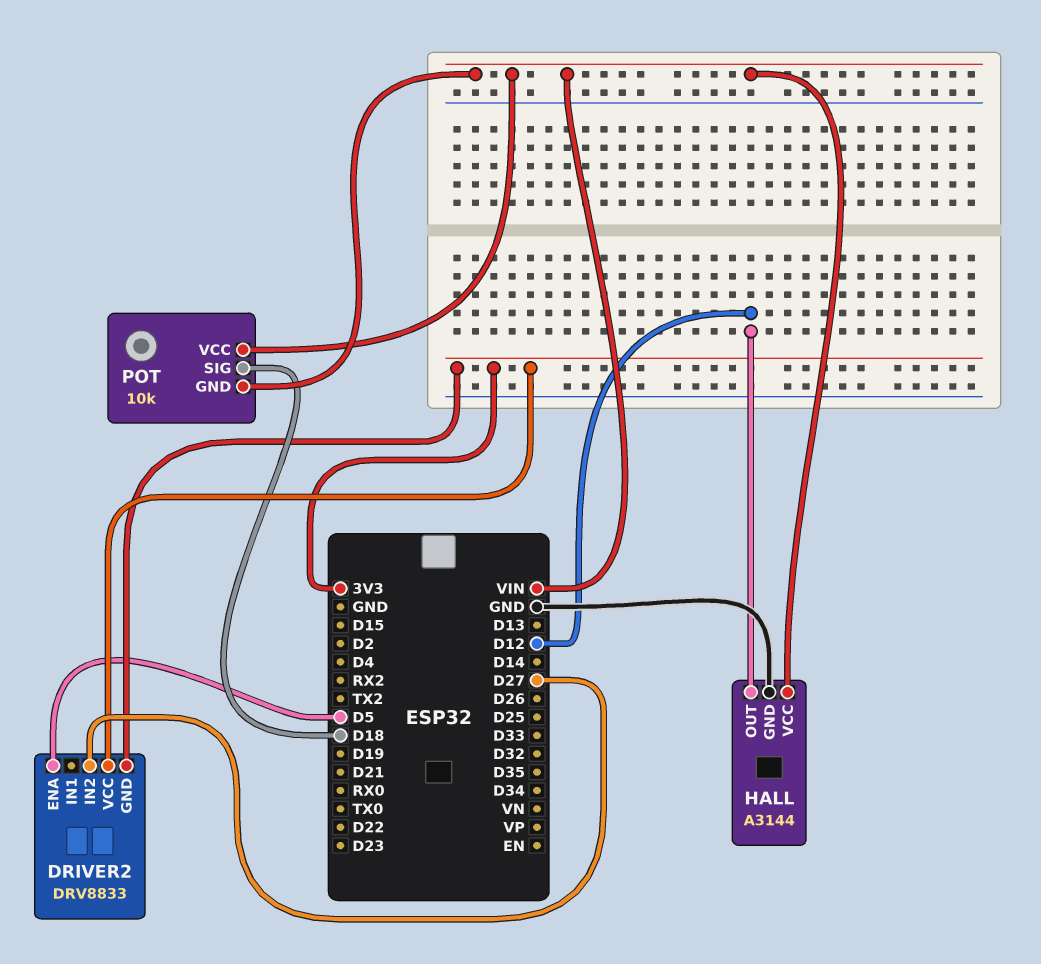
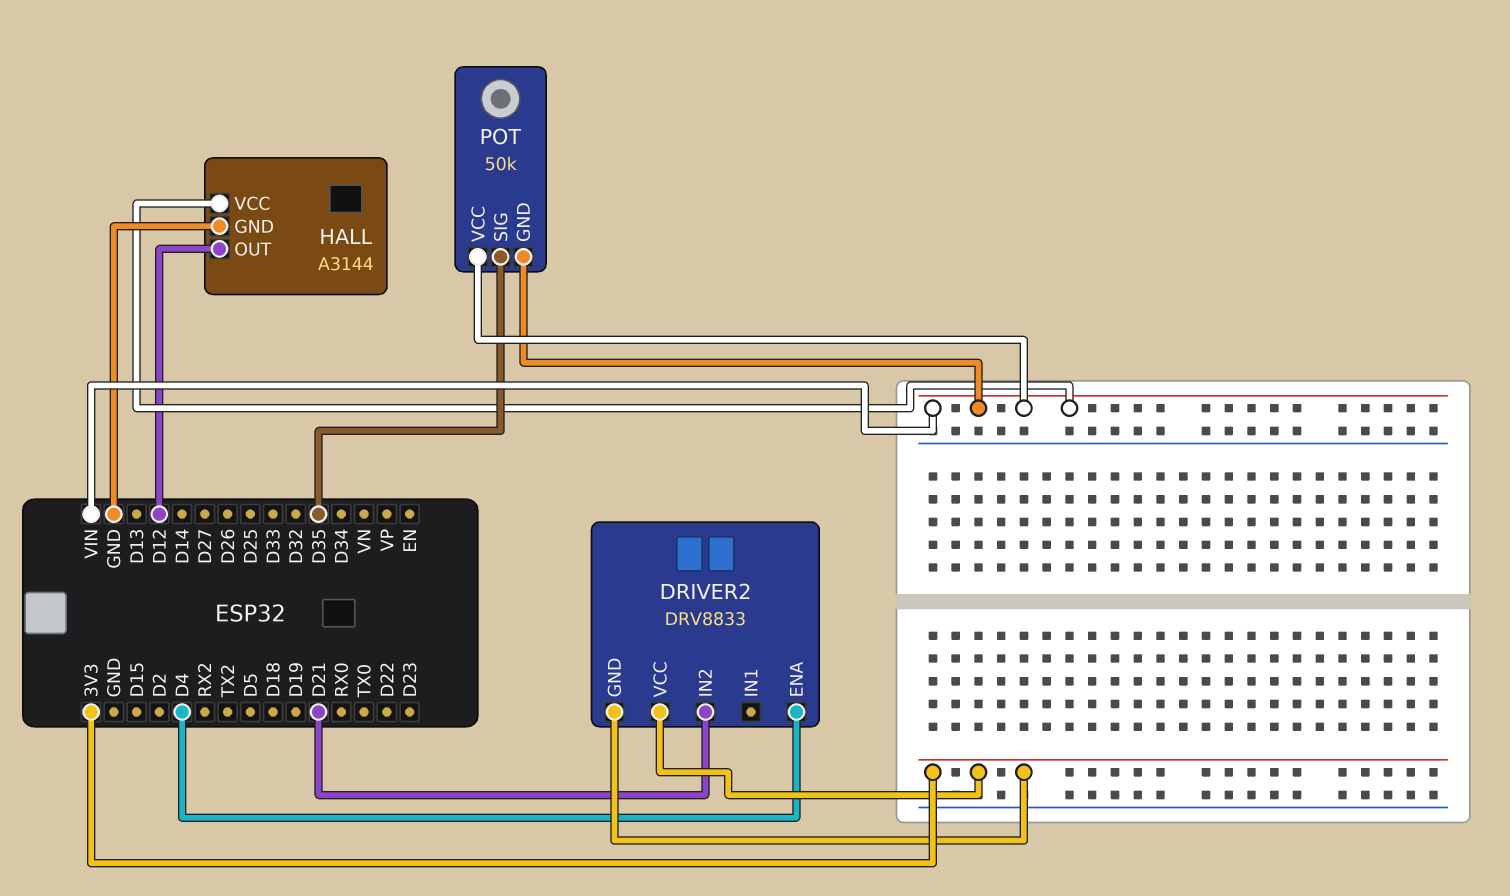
DRIVER2 pin ENA: D5 -> D4
DRIVER2 pin IN2: D27 -> D21
POT: 10k -> 50k
POT pin SIG: D18 -> D35

